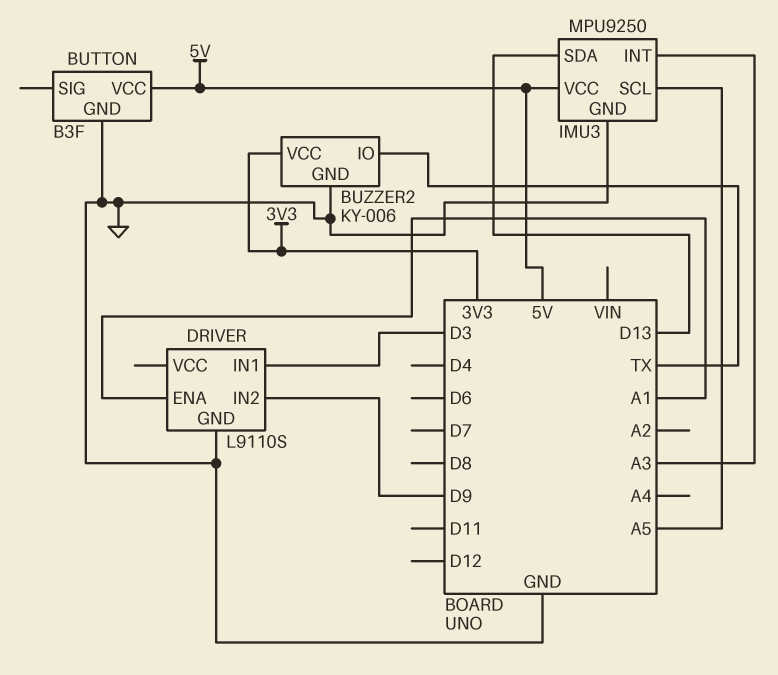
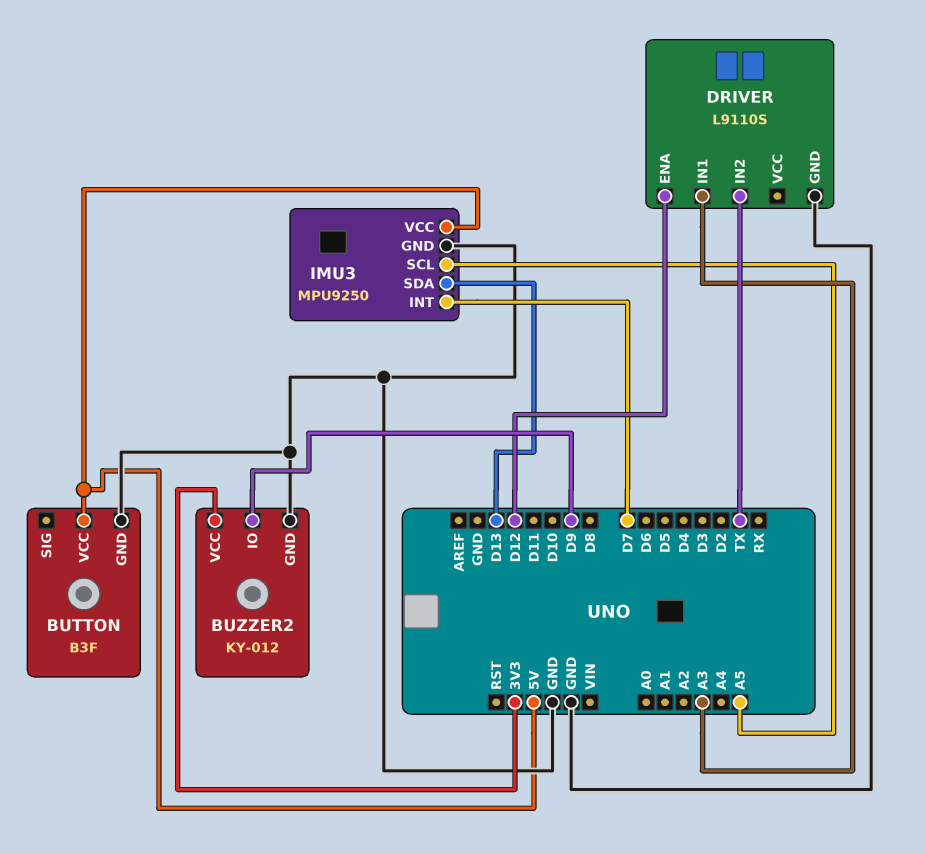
BUZZER2: KY-006 -> KY-012
BUZZER2 pin IO: TX -> D9
DRIVER pin ENA: A1 -> D12
DRIVER pin IN1: D3 -> A3
DRIVER pin IN2: D9 -> TX
IMU3 pin INT: A3 -> D7

